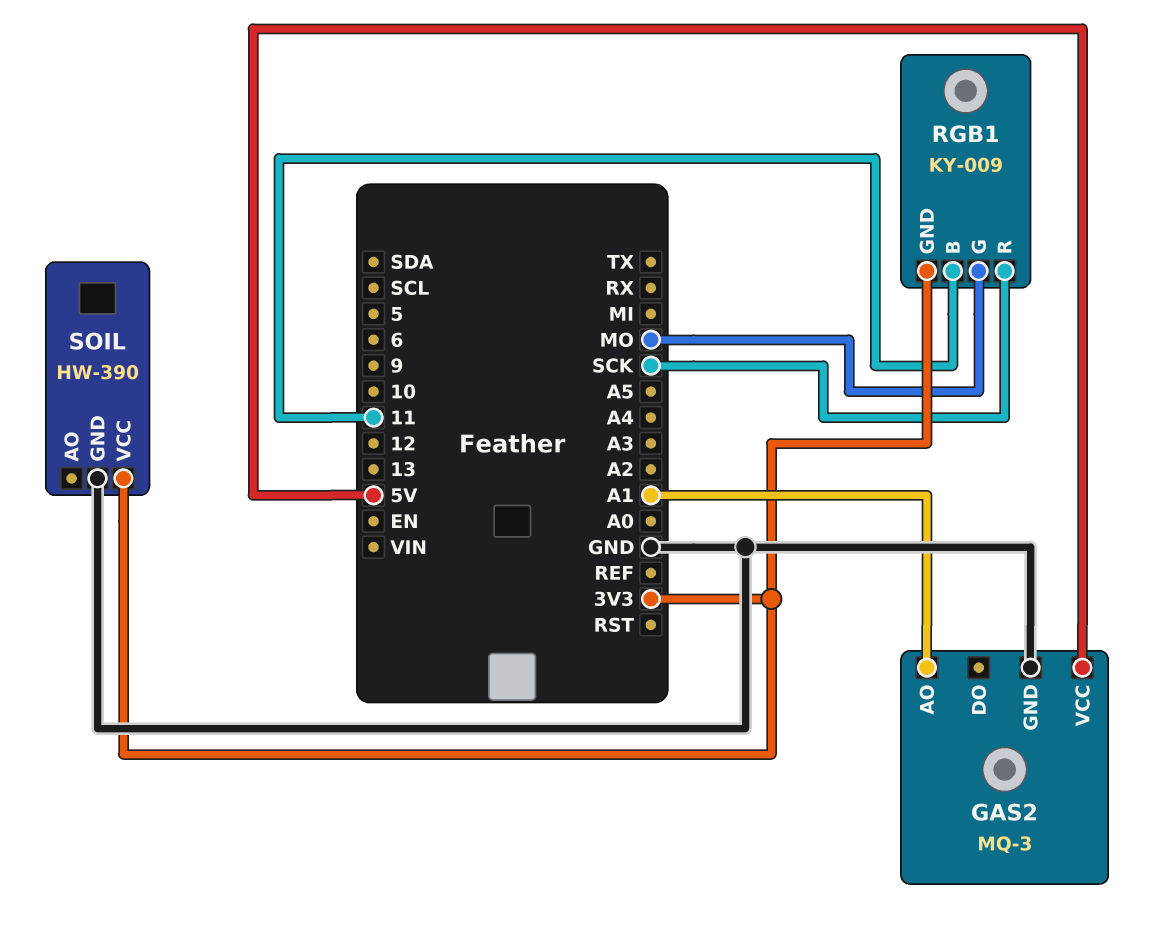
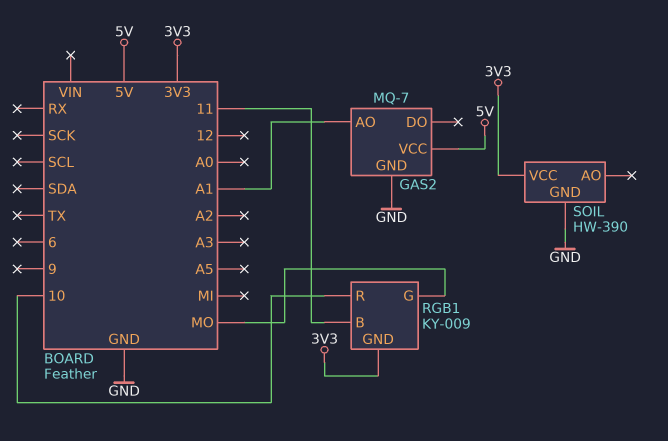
GAS2: MQ-3 -> MQ-7
RGB1 pin R: SCK -> 10

